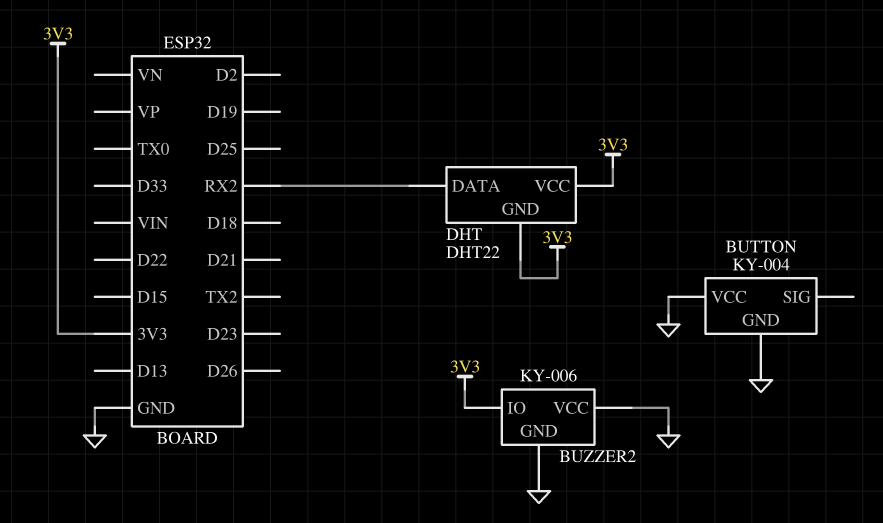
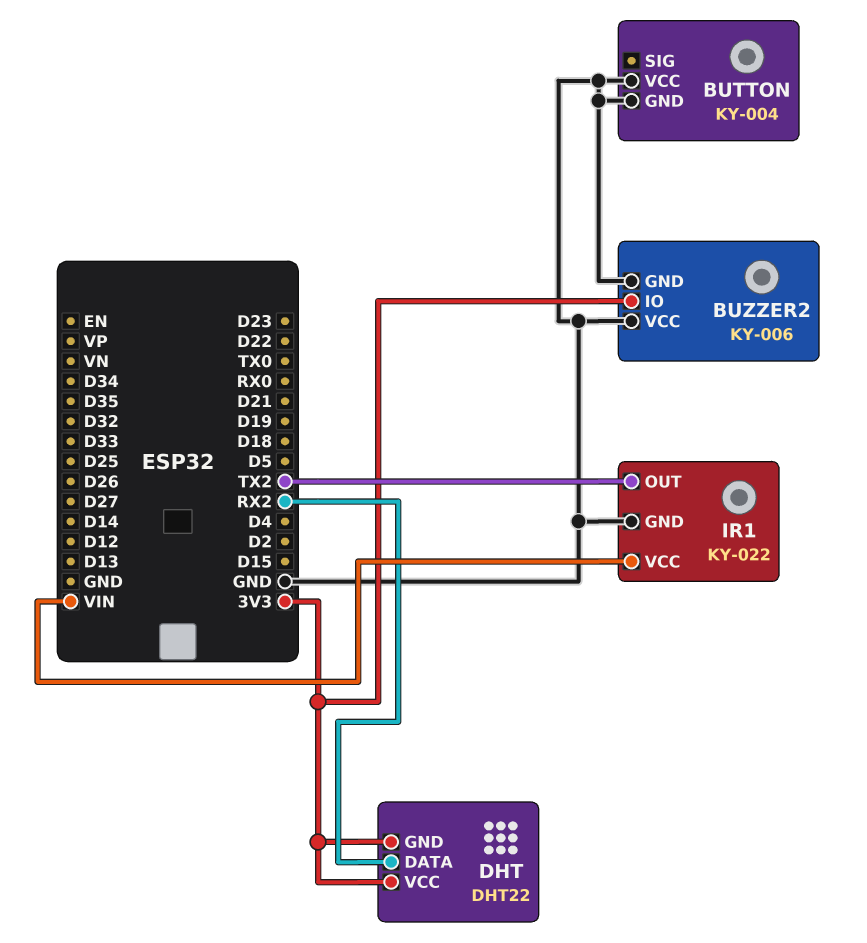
IR1: none -> KY-022
IR1 pin GND: none -> GND
IR1 pin OUT: none -> TX2
IR1 pin VCC: none -> VIN

